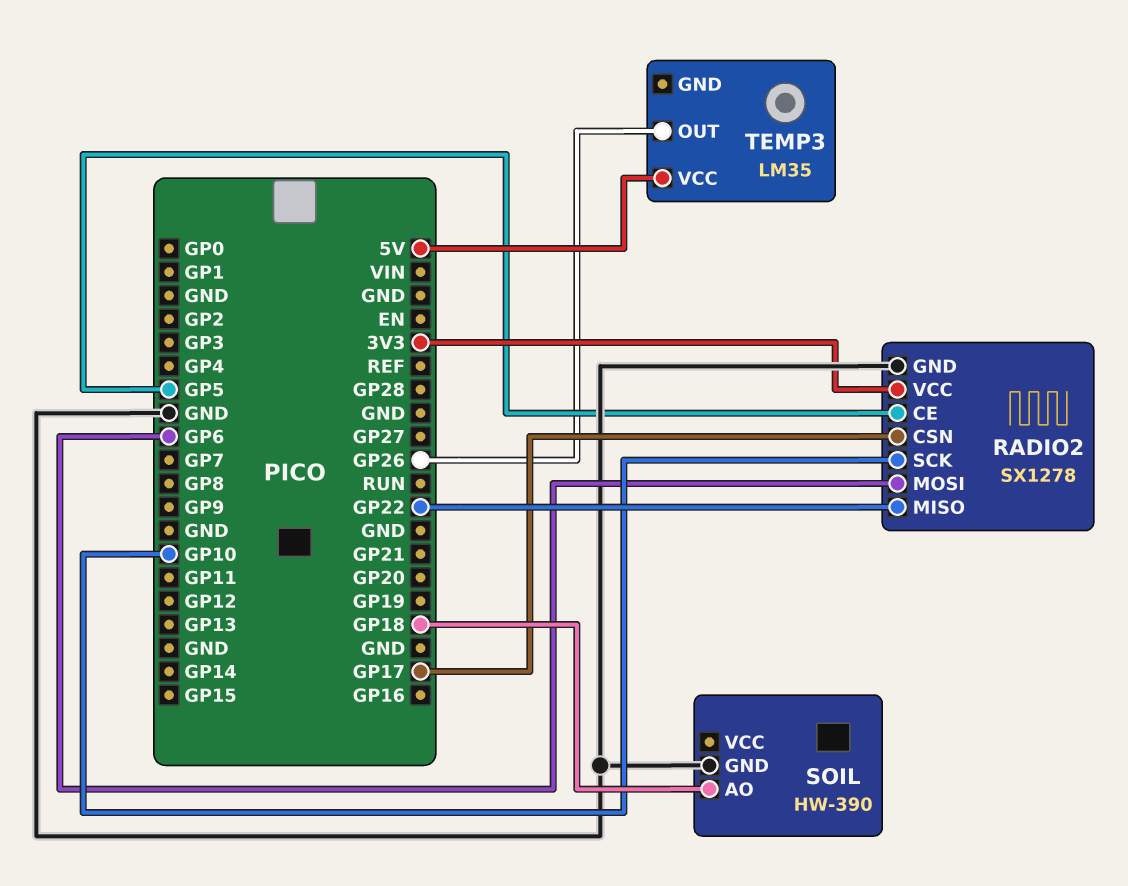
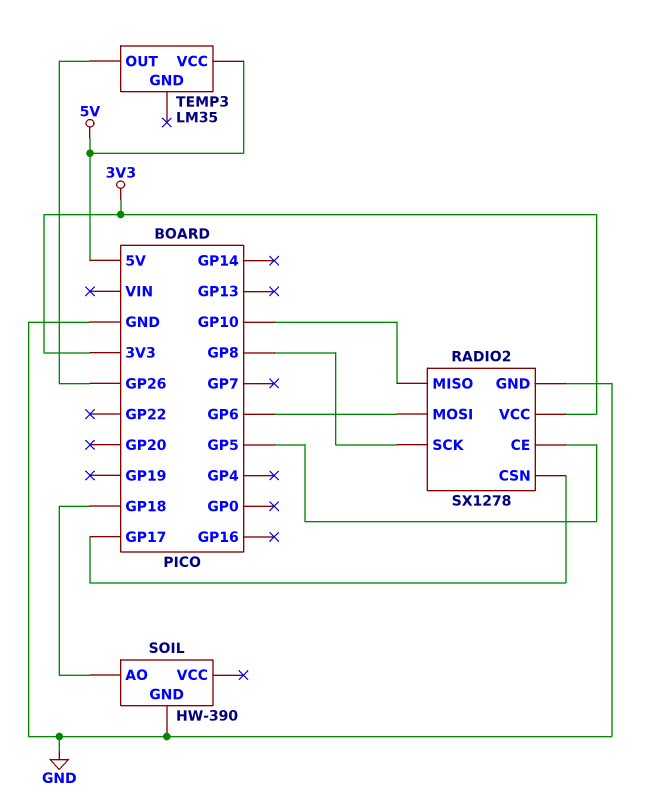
RADIO2 pin MISO: GP22 -> GP10
RADIO2 pin SCK: GP10 -> GP8

